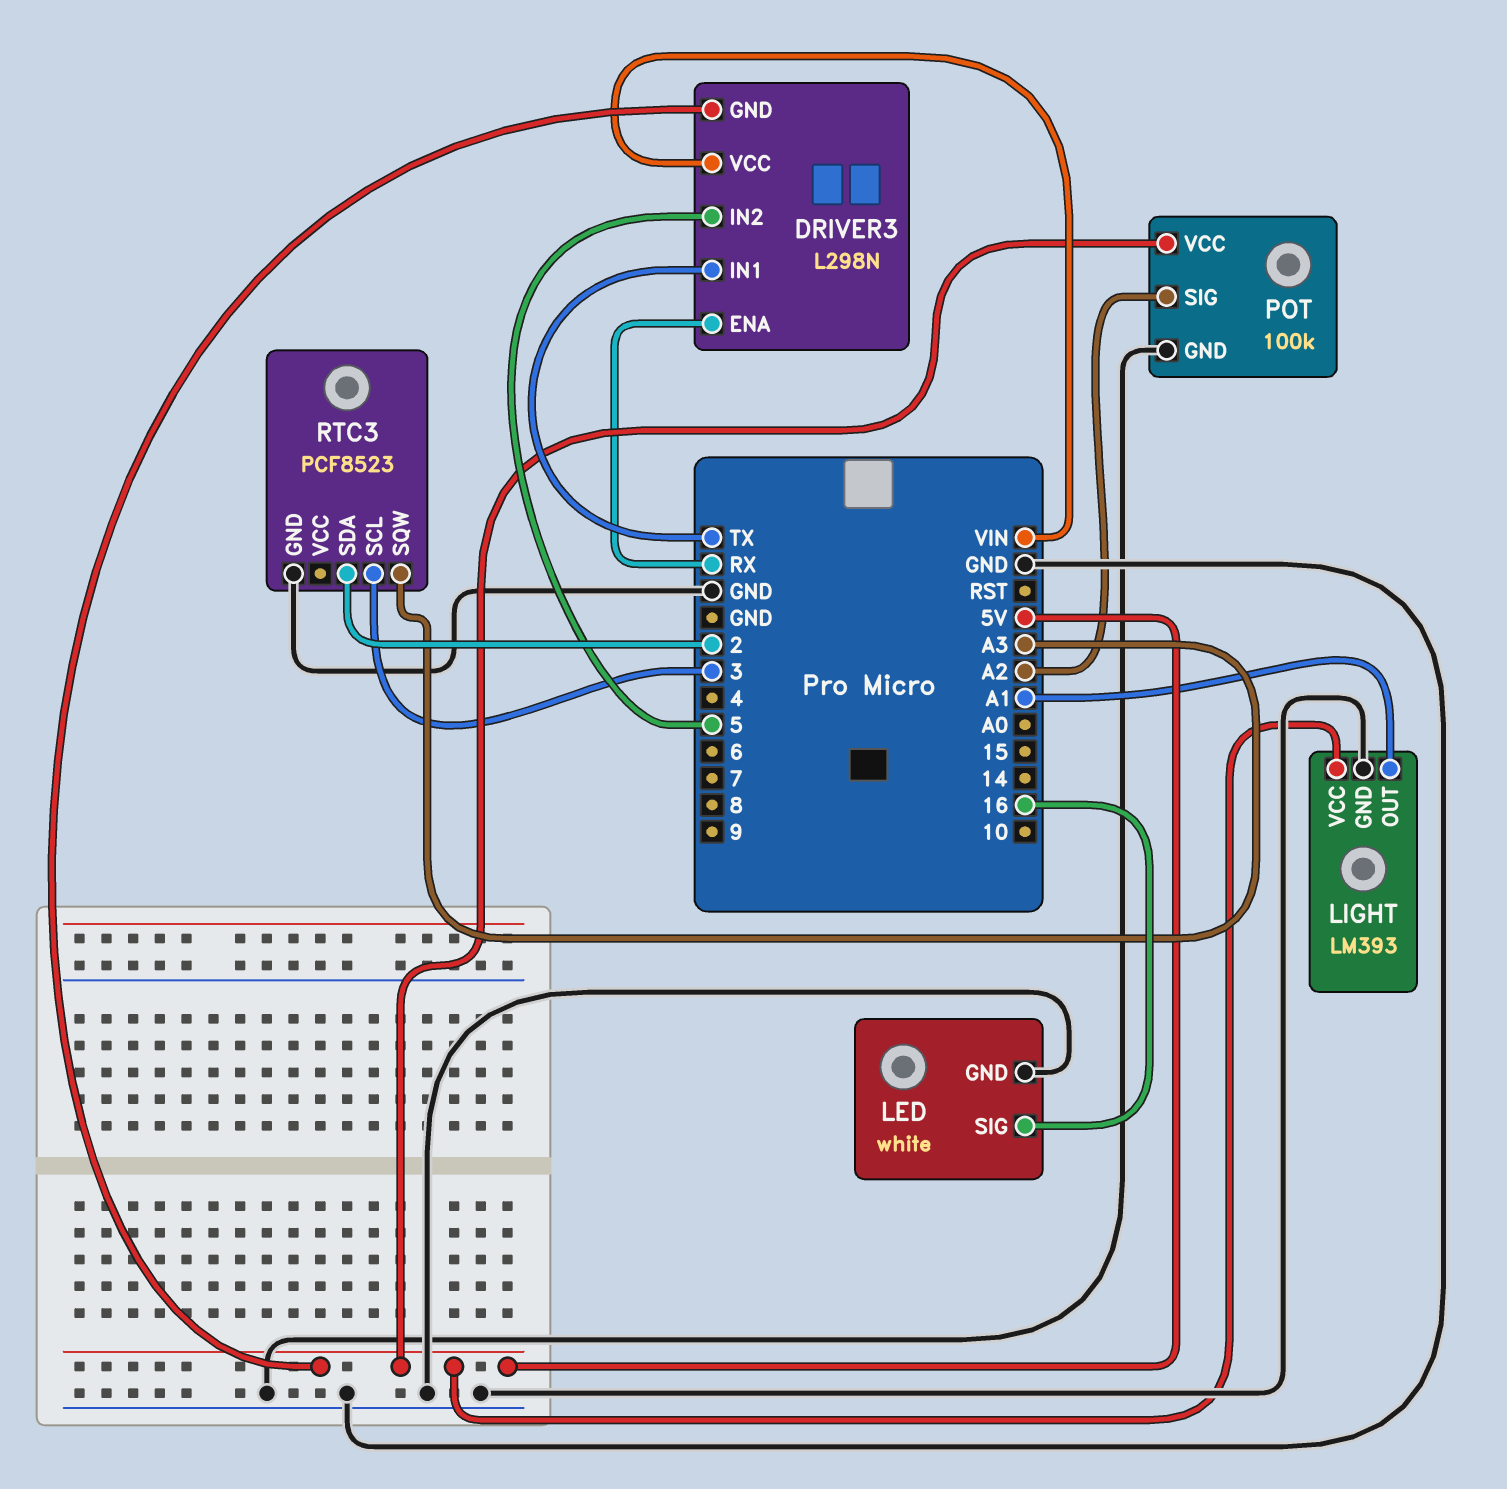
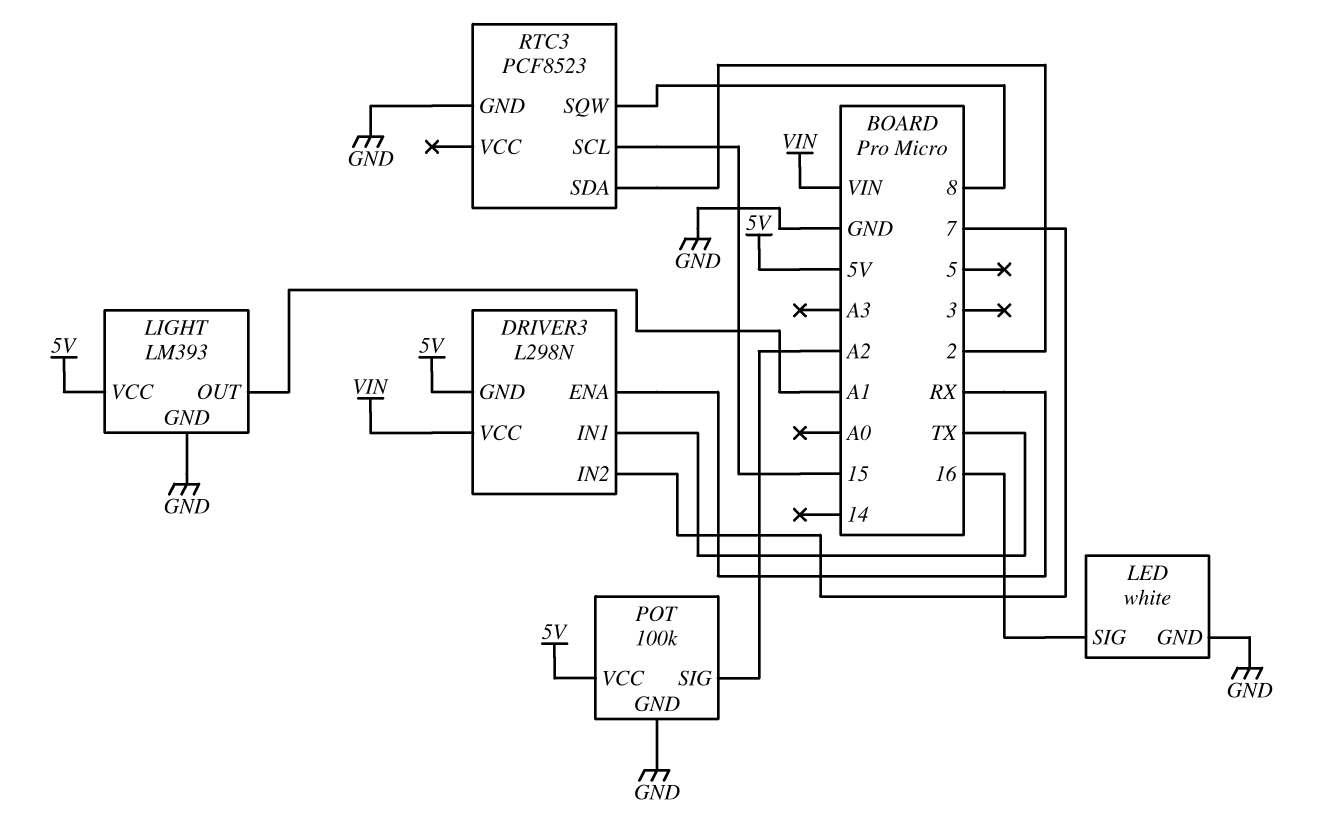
DRIVER3 pin IN2: 5 -> 7
RTC3 pin SCL: 3 -> 15
RTC3 pin SQW: A3 -> 8

